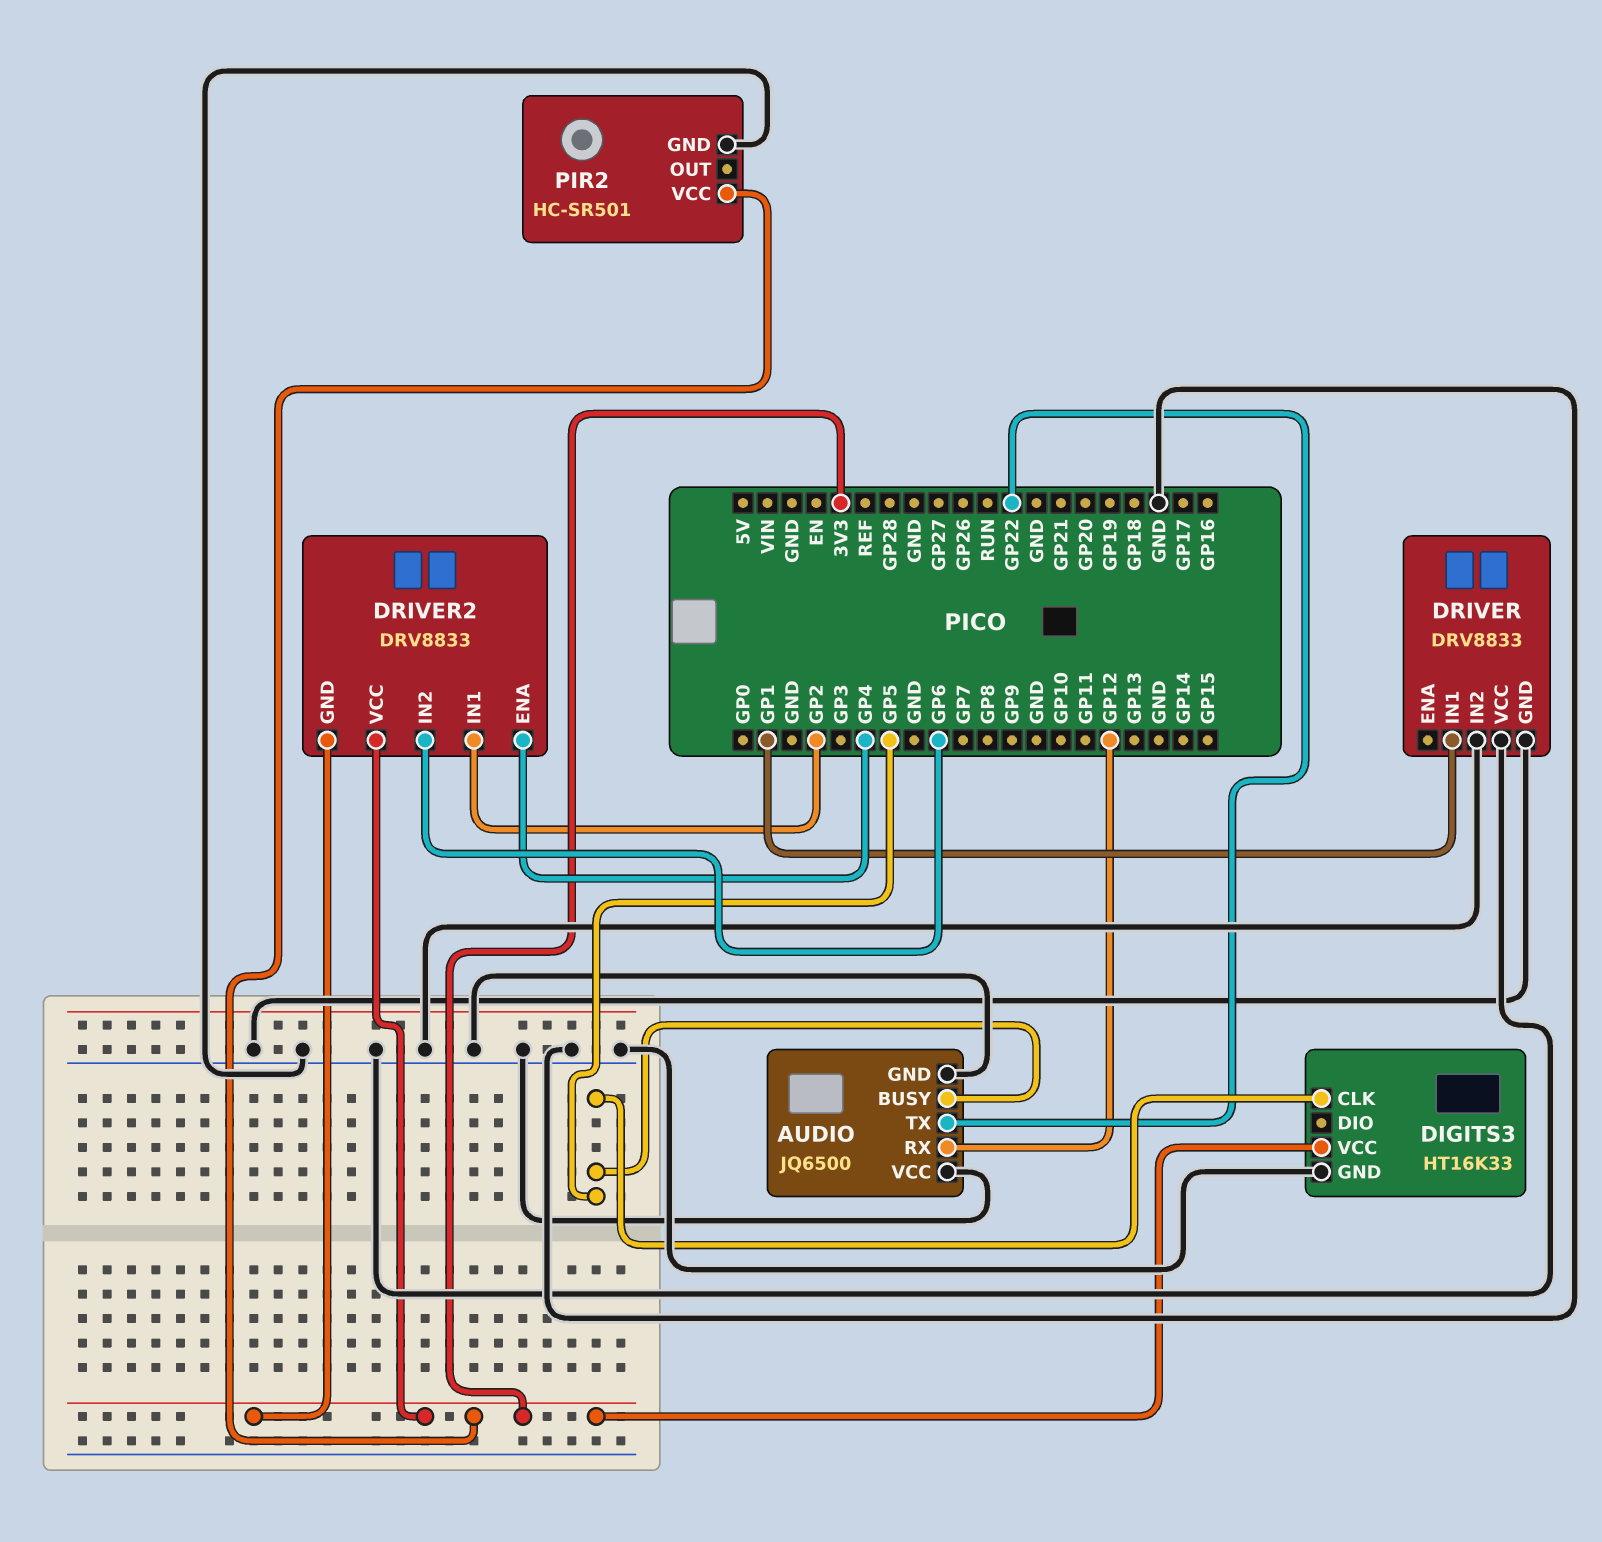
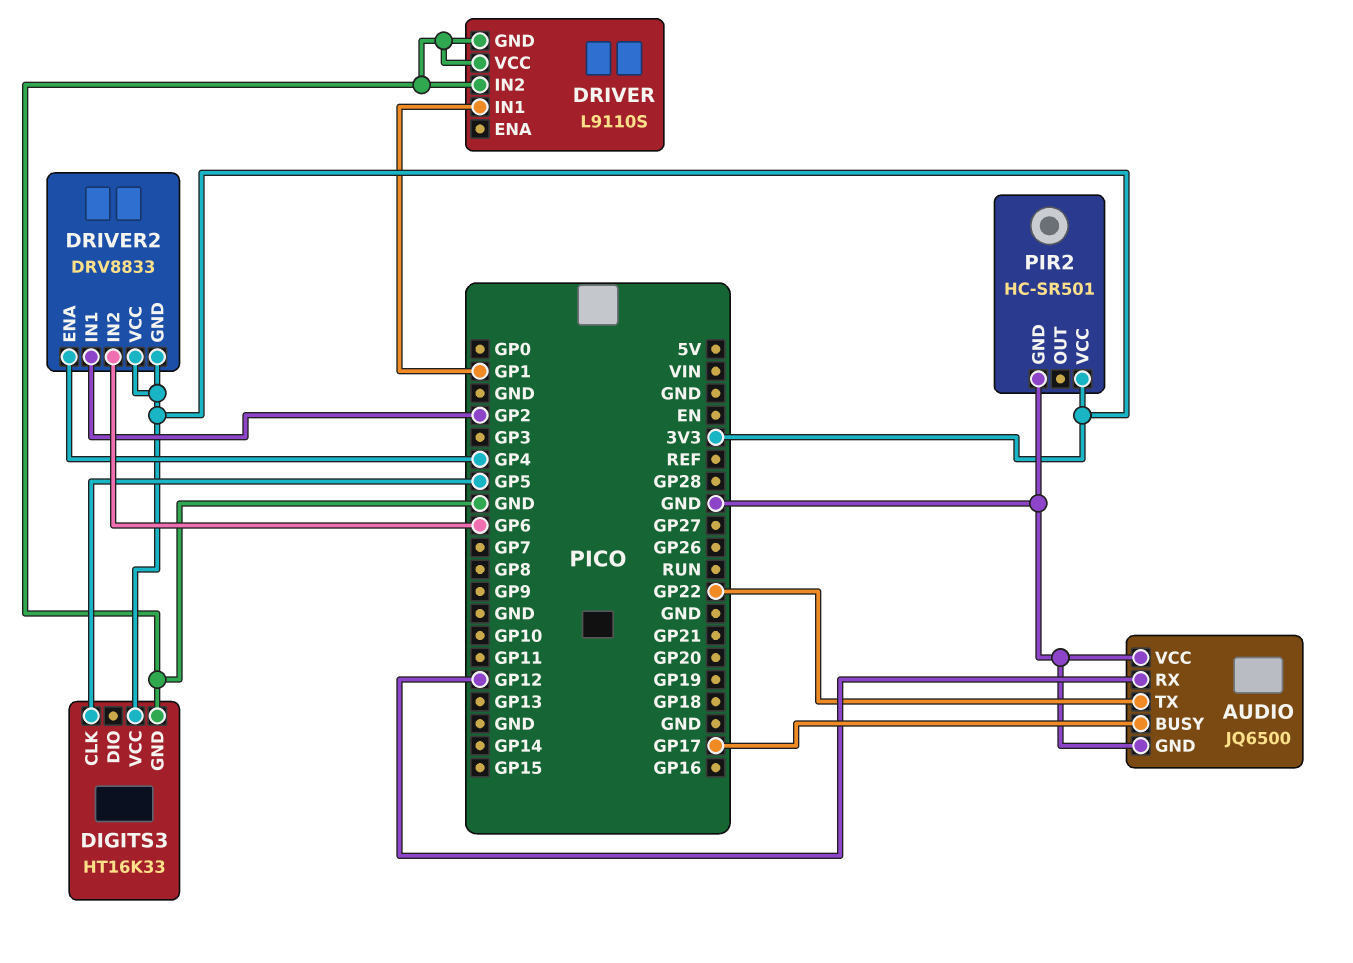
AUDIO pin BUSY: GP5 -> GP17
DRIVER: DRV8833 -> L9110S

